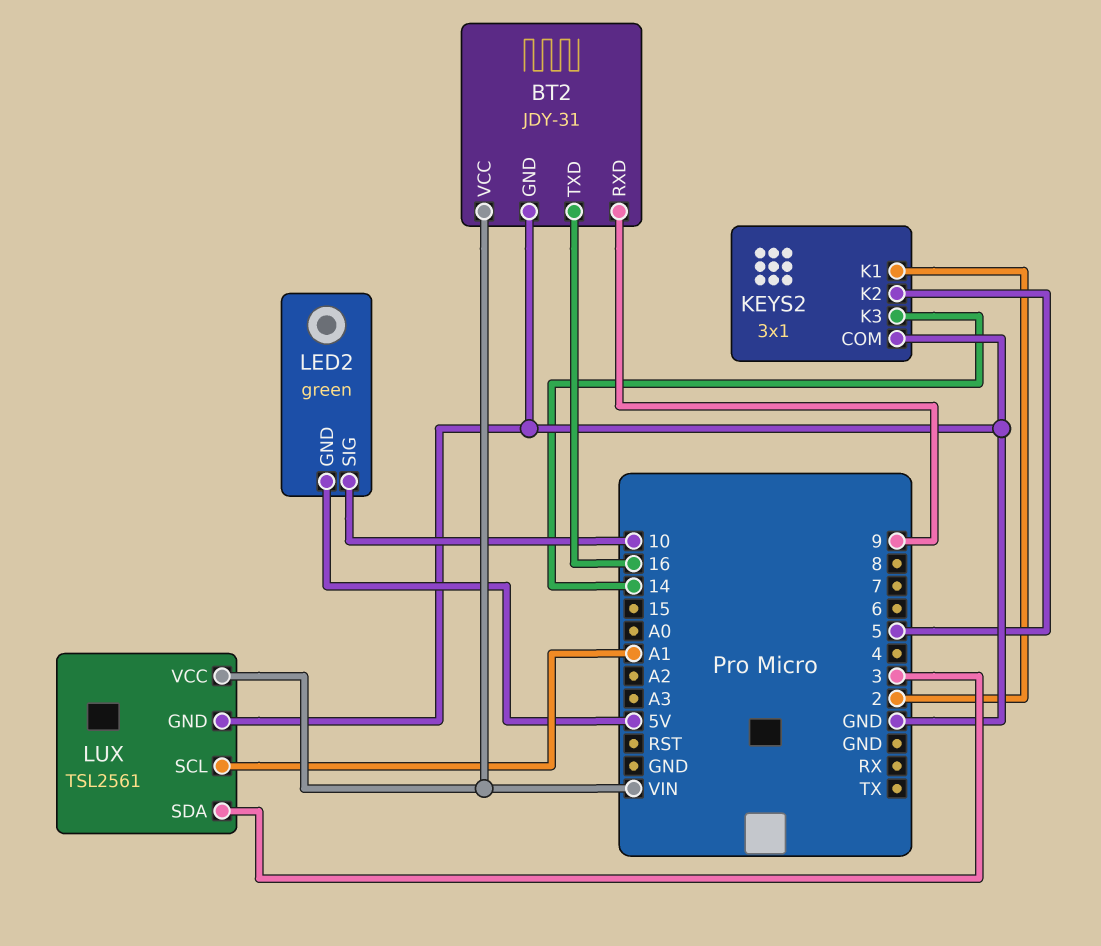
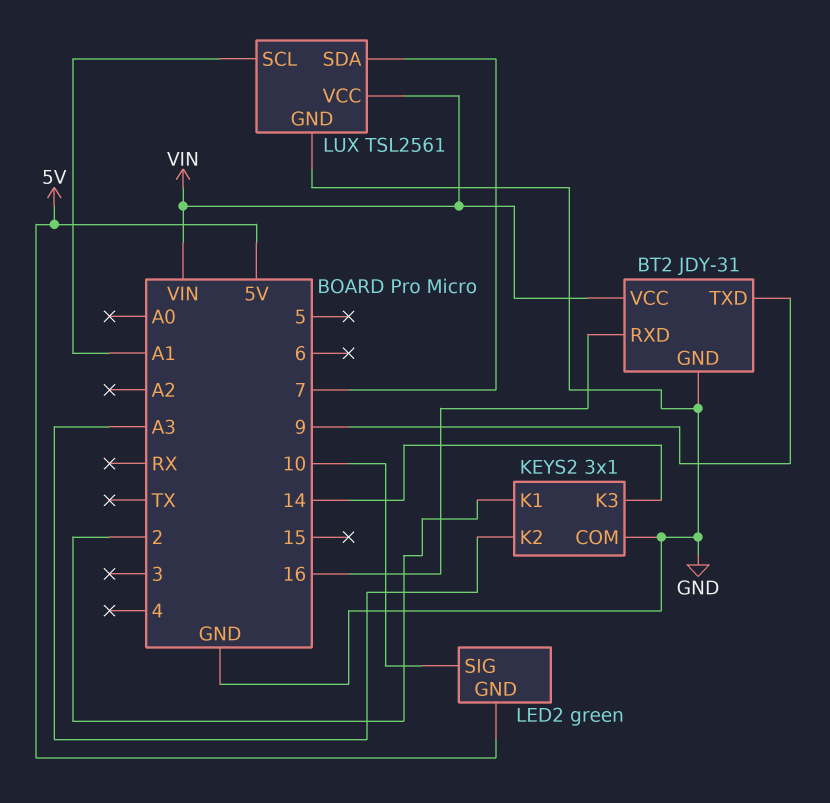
BT2 pin RXD: 9 -> 16
BT2 pin TXD: 16 -> 9
KEYS2 pin K2: 5 -> A3
LUX pin SDA: 3 -> 7

